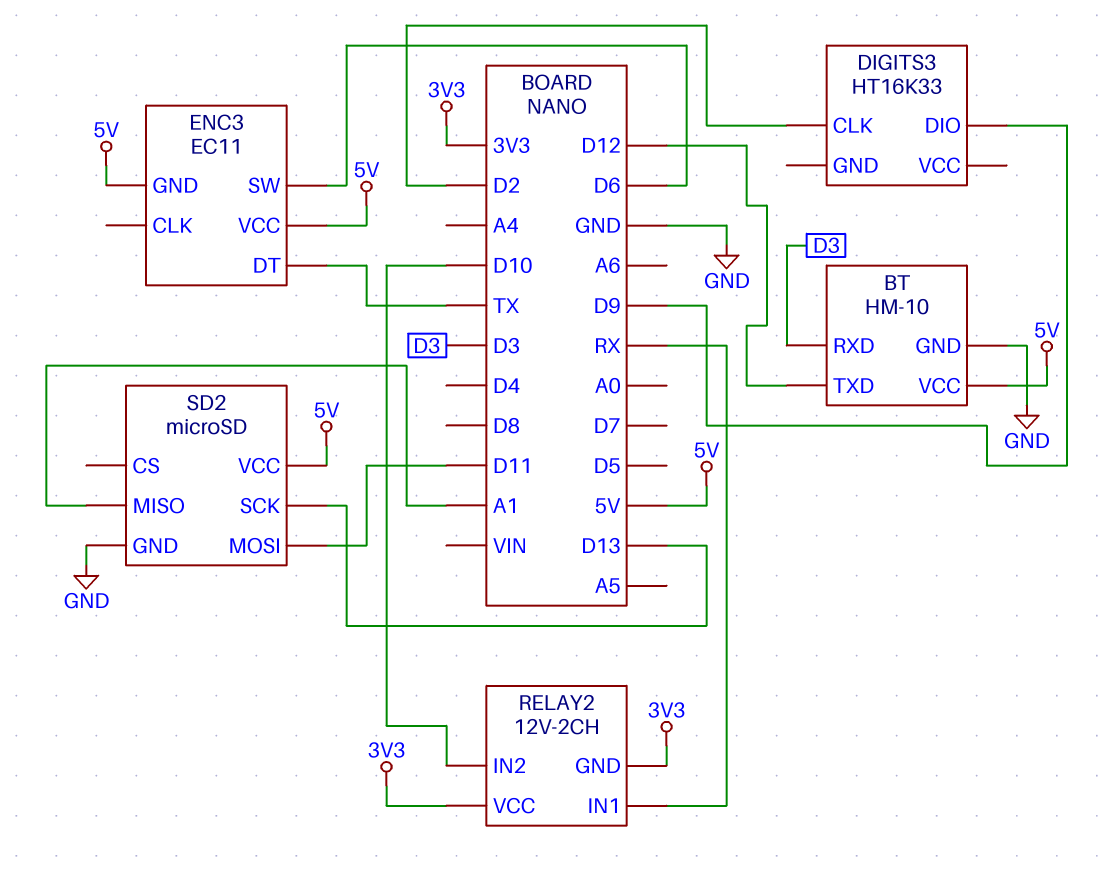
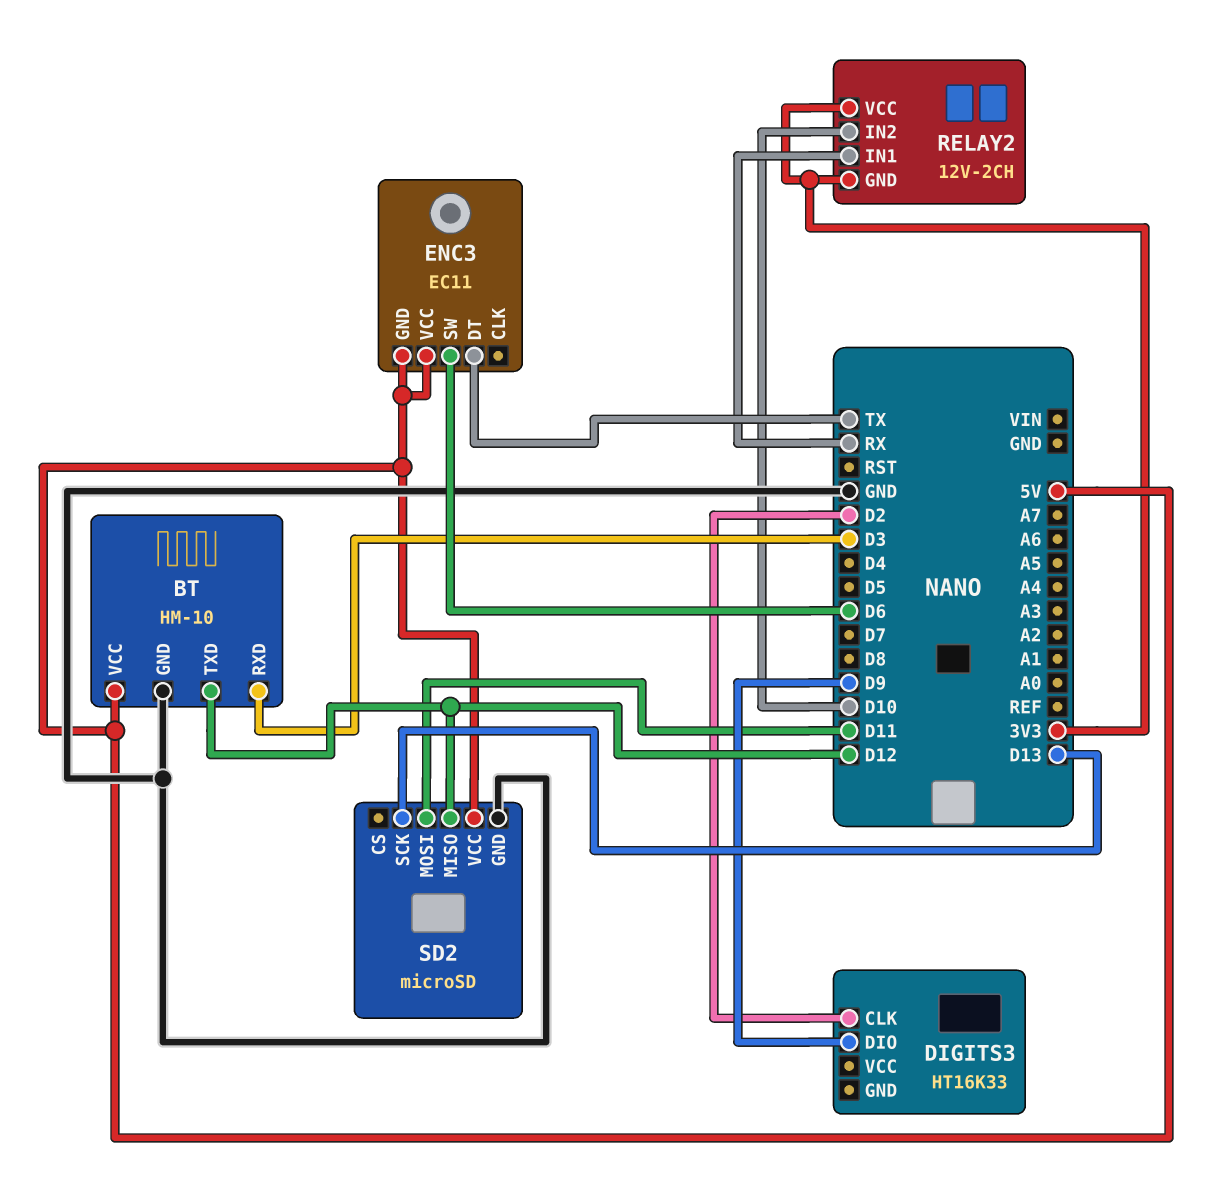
SD2 pin MISO: A1 -> D12

